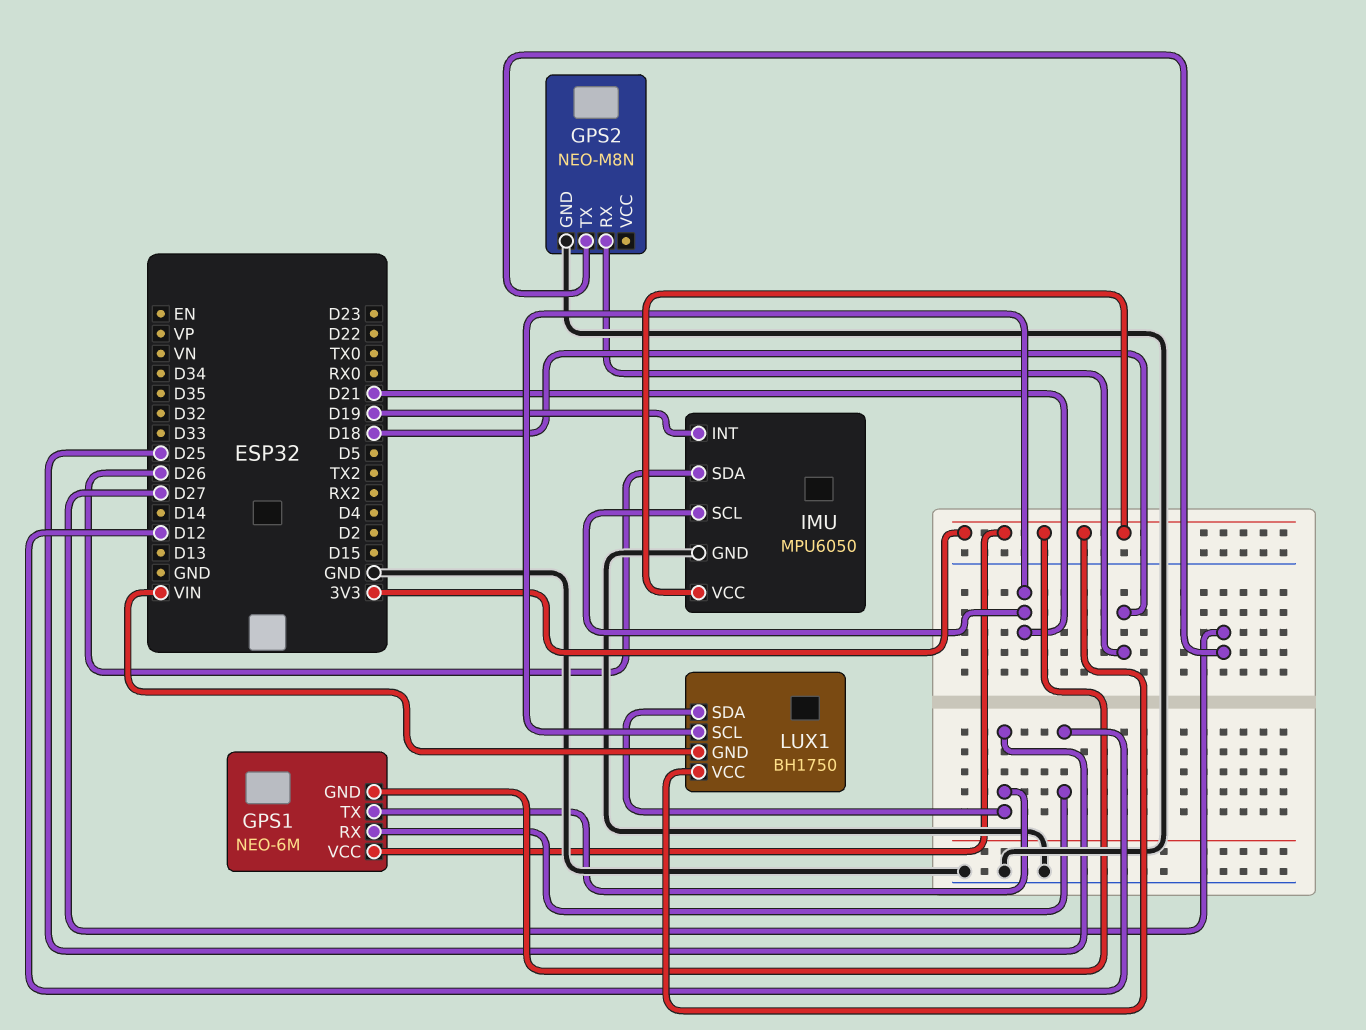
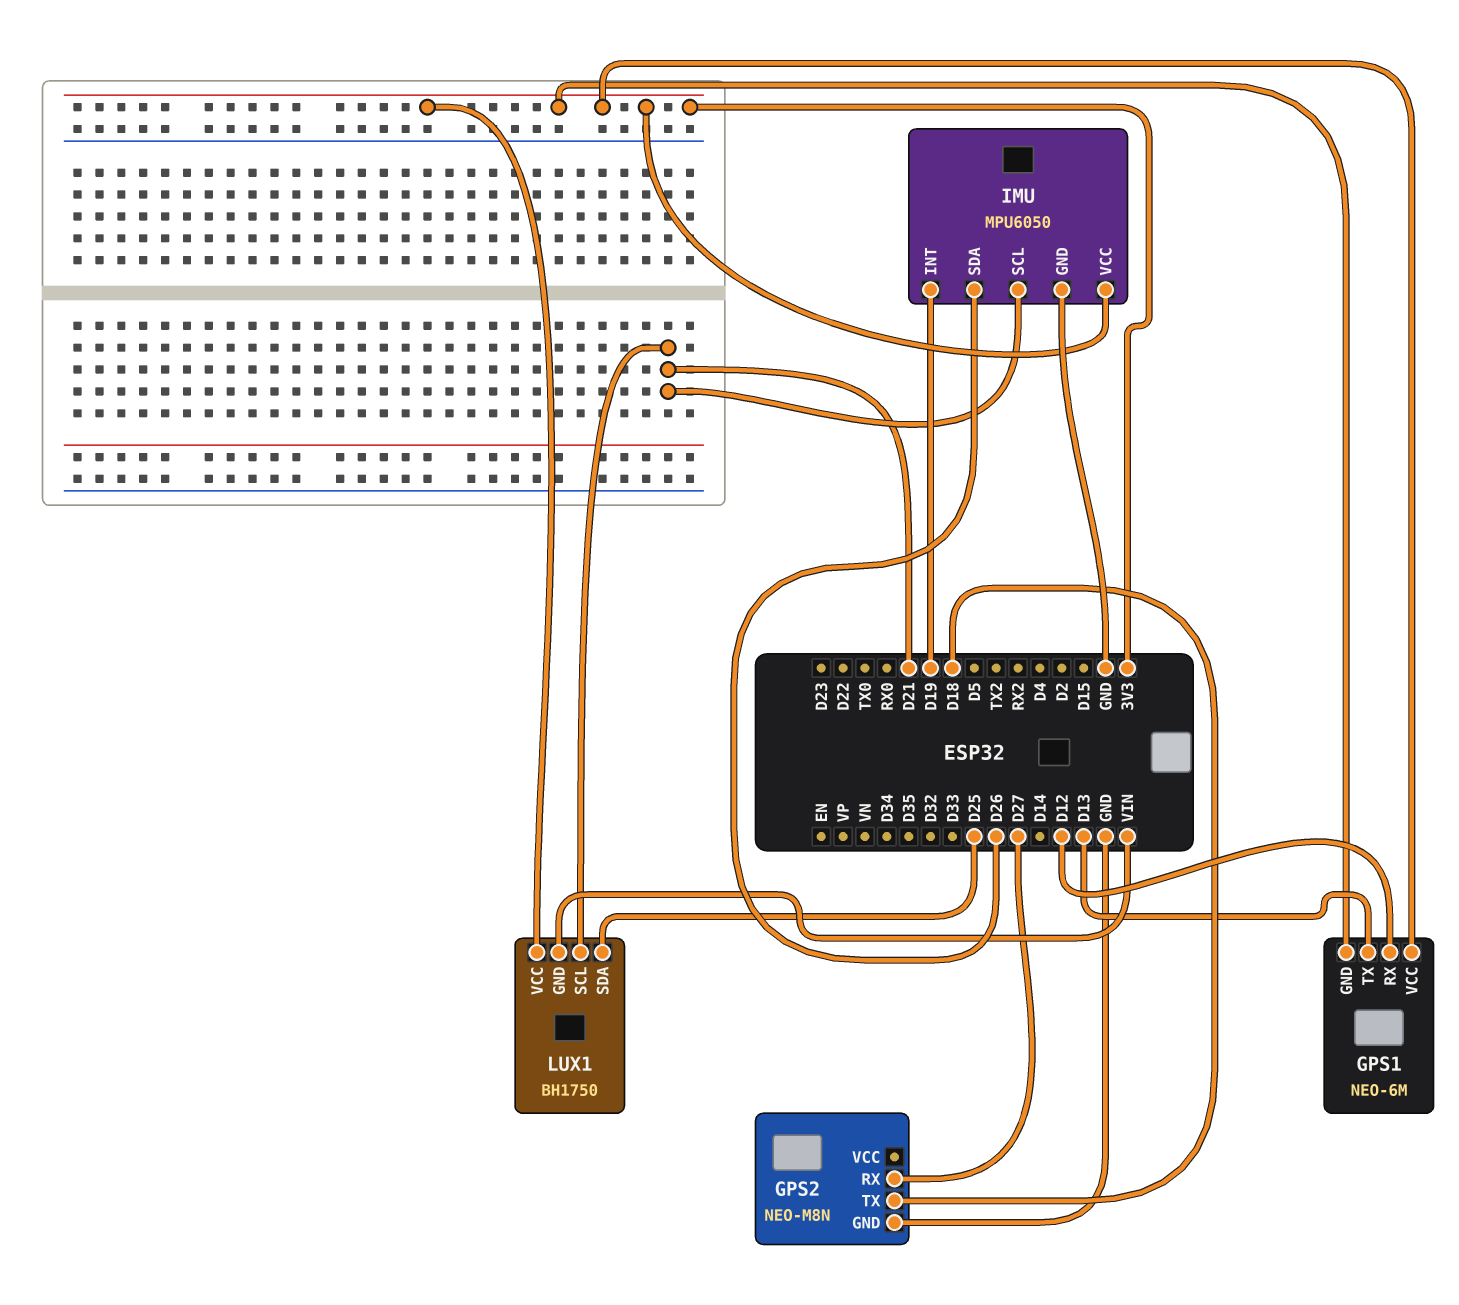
GPS1 pin TX: D25 -> D13
GPS2 pin RX: D18 -> D27
GPS2 pin TX: D27 -> D18

